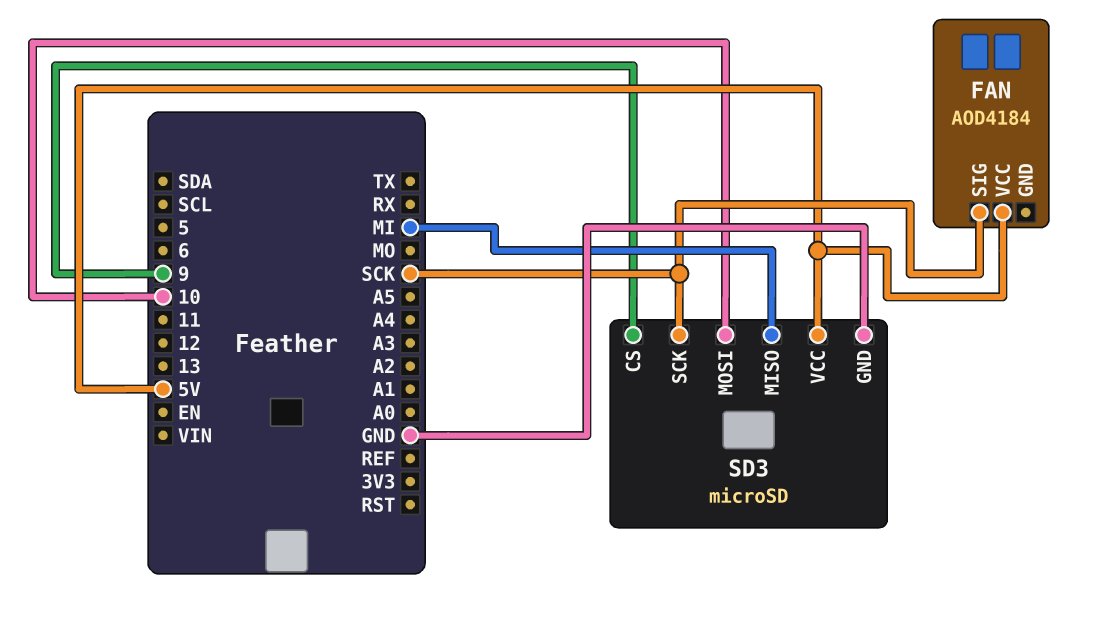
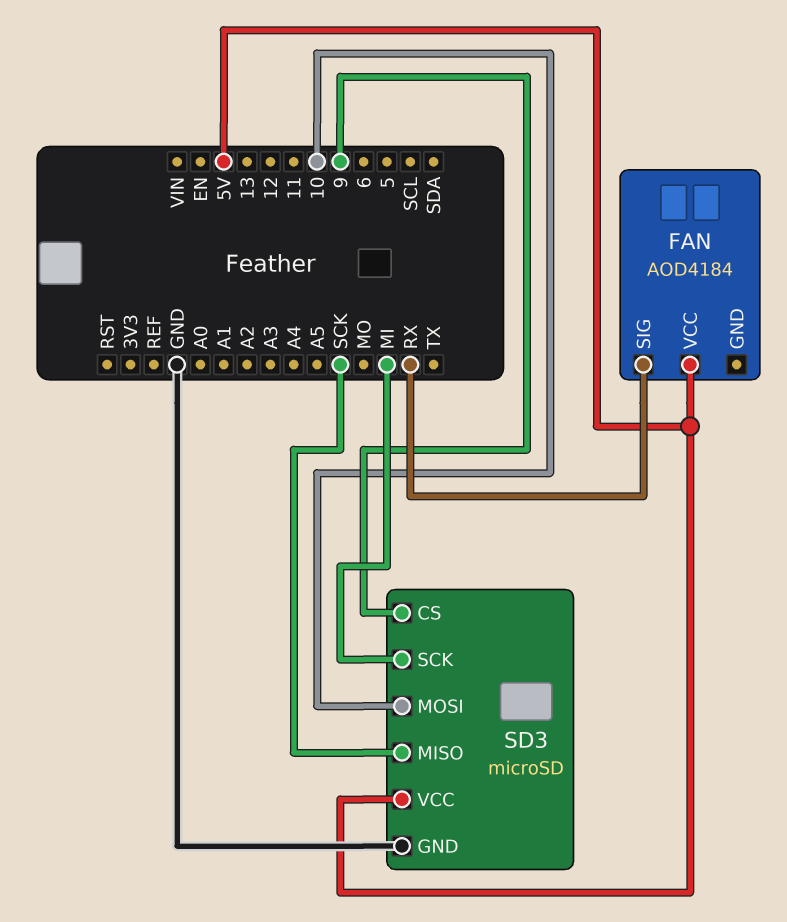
FAN pin SIG: SCK -> RX
SD3 pin MISO: MI -> SCK
SD3 pin SCK: SCK -> MI

